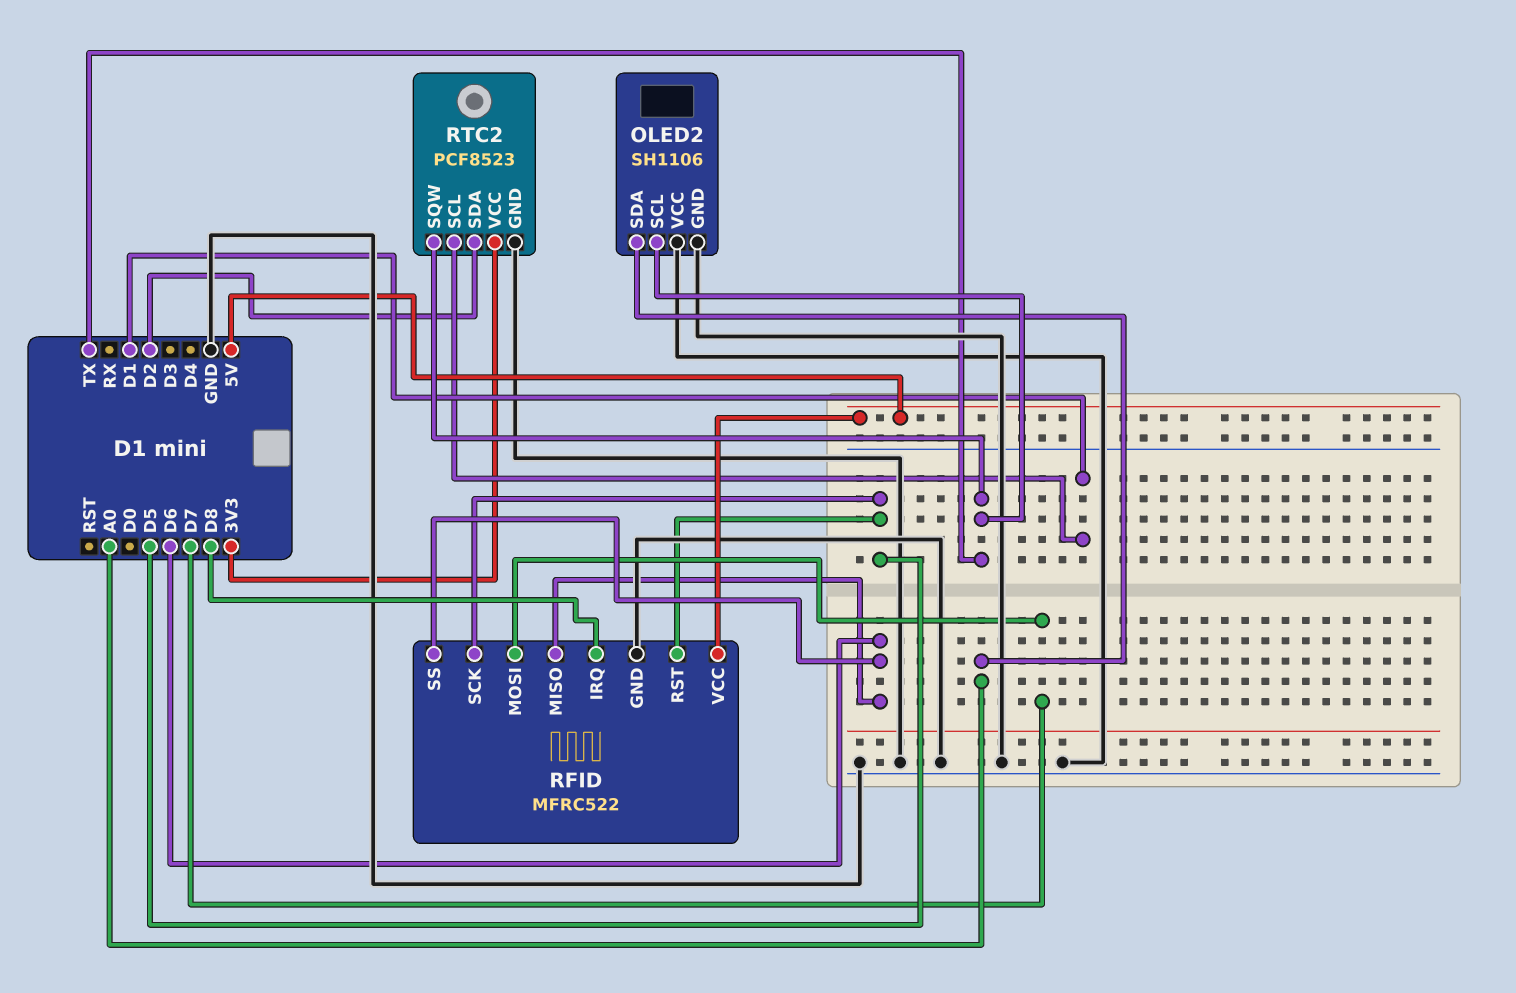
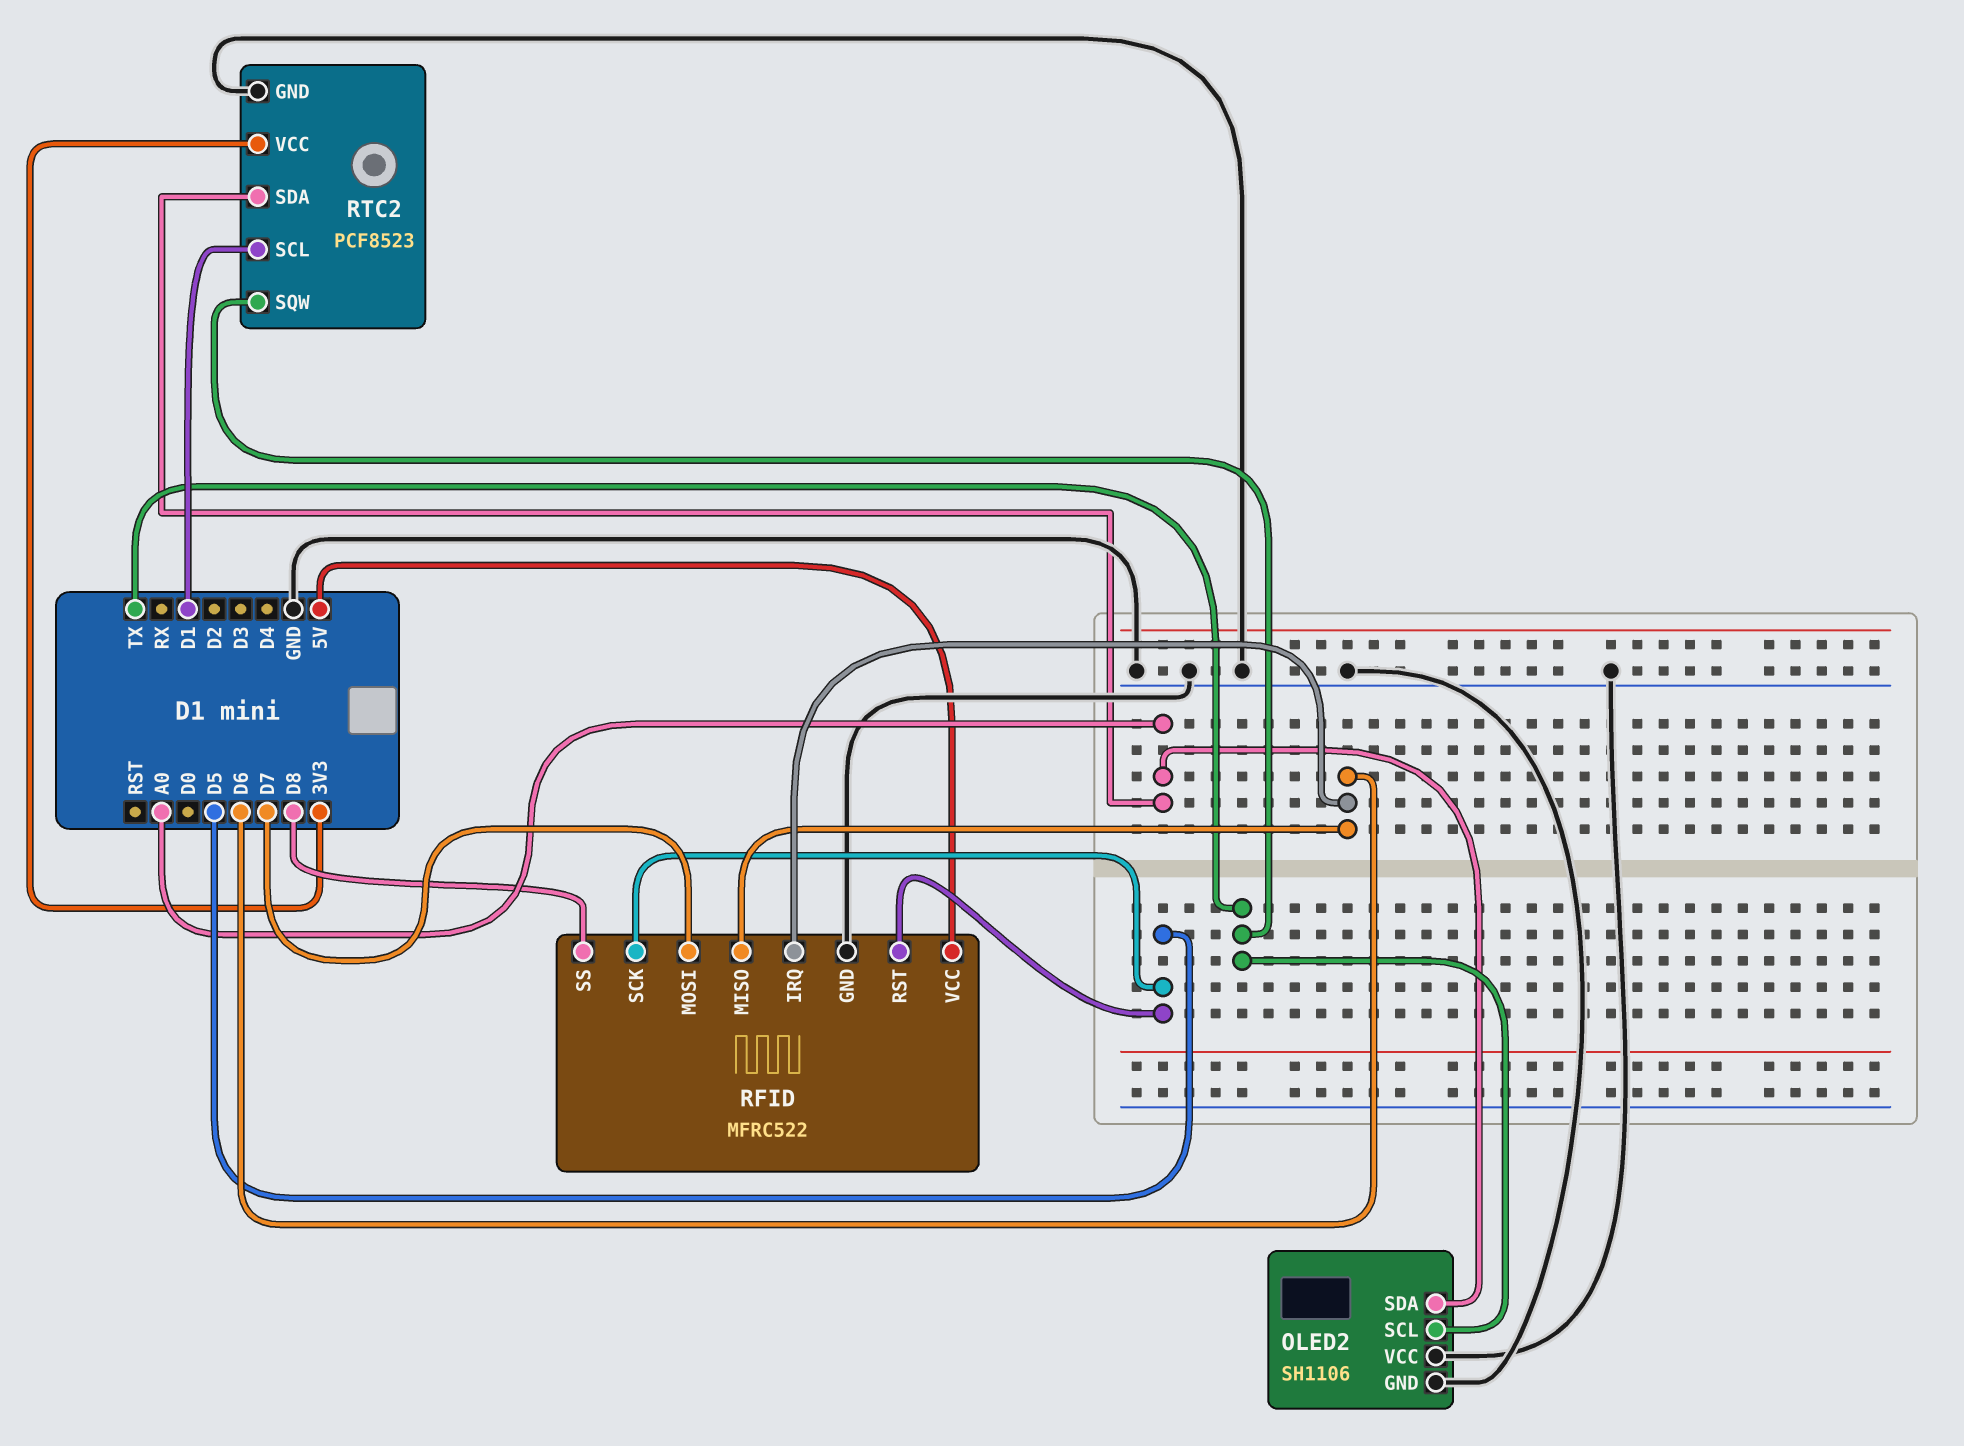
RFID pin IRQ: D8 -> D6
RFID pin SS: D6 -> D8
RTC2 pin SDA: D2 -> A0

